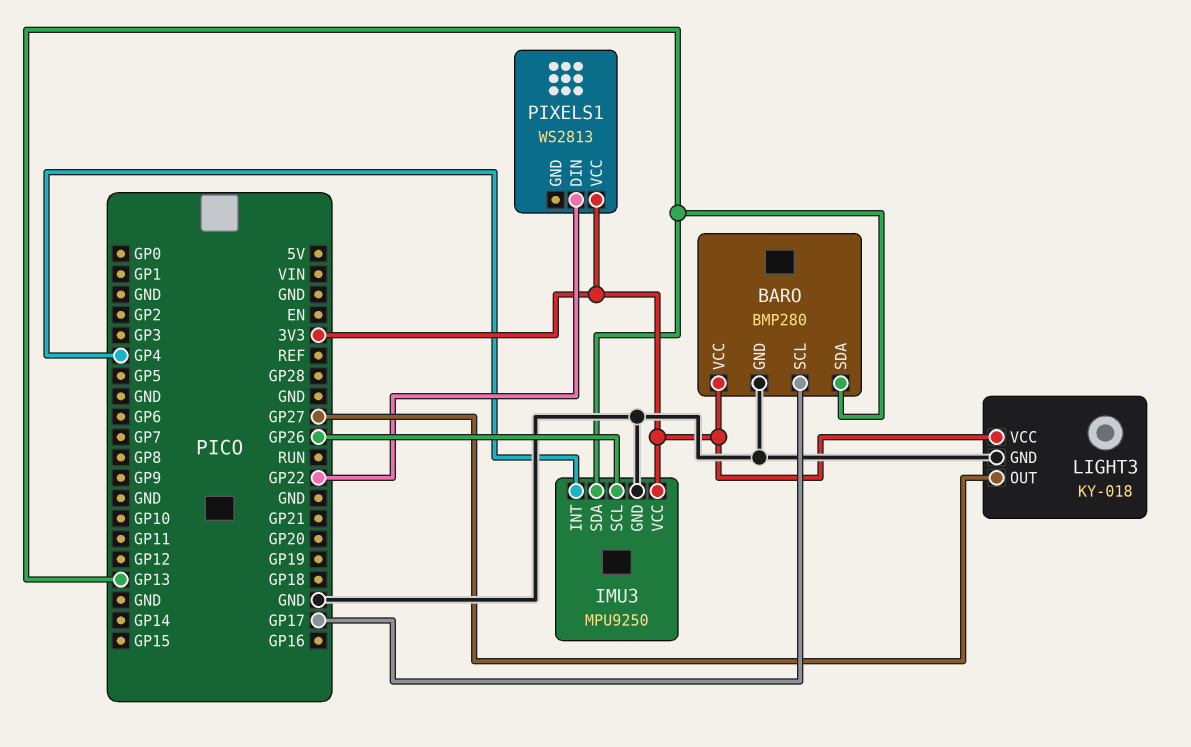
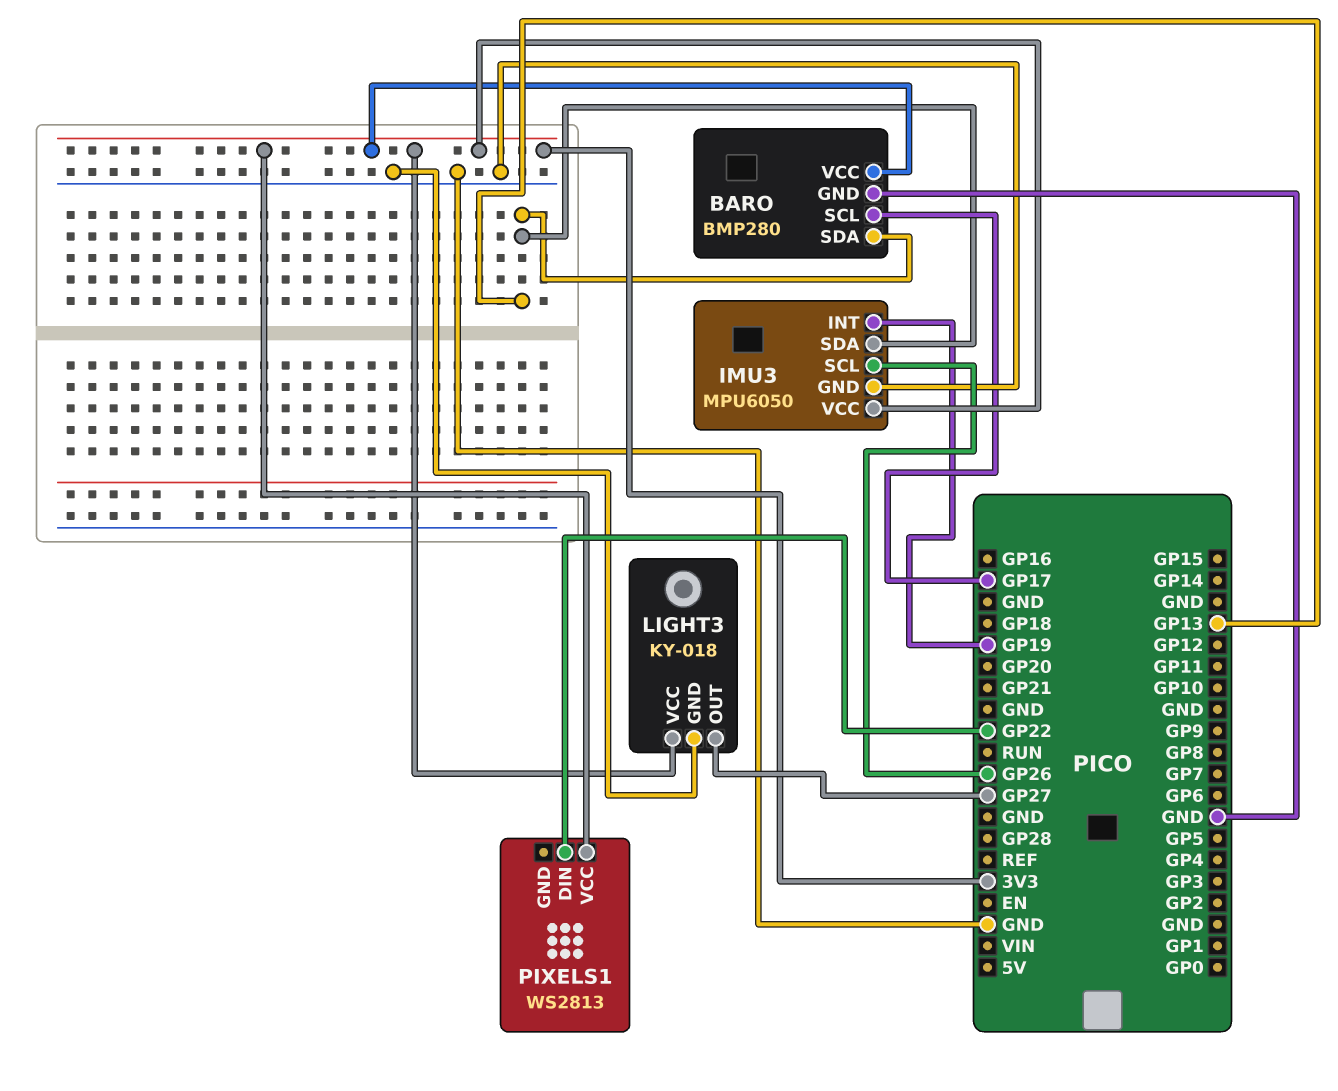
IMU3: MPU9250 -> MPU6050
IMU3 pin INT: GP4 -> GP19

